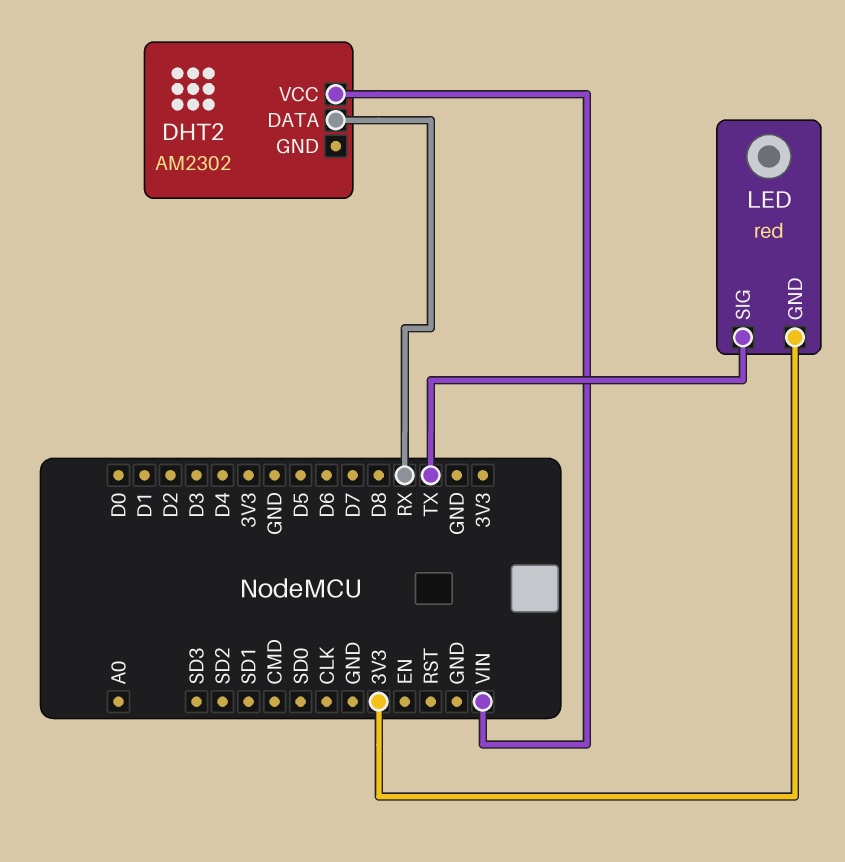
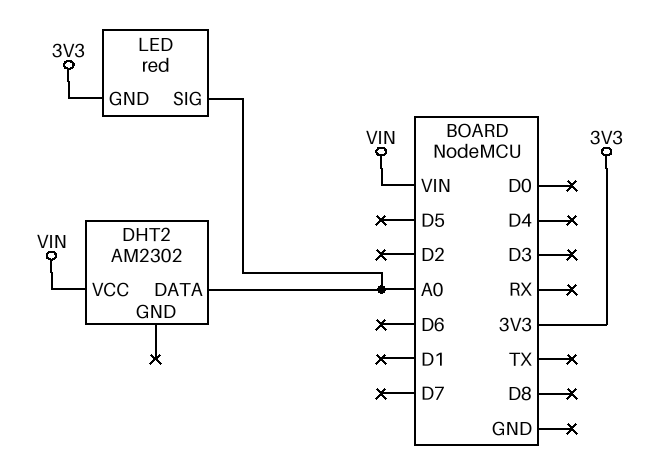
DHT2 pin DATA: RX -> A0
LED pin SIG: TX -> A0

